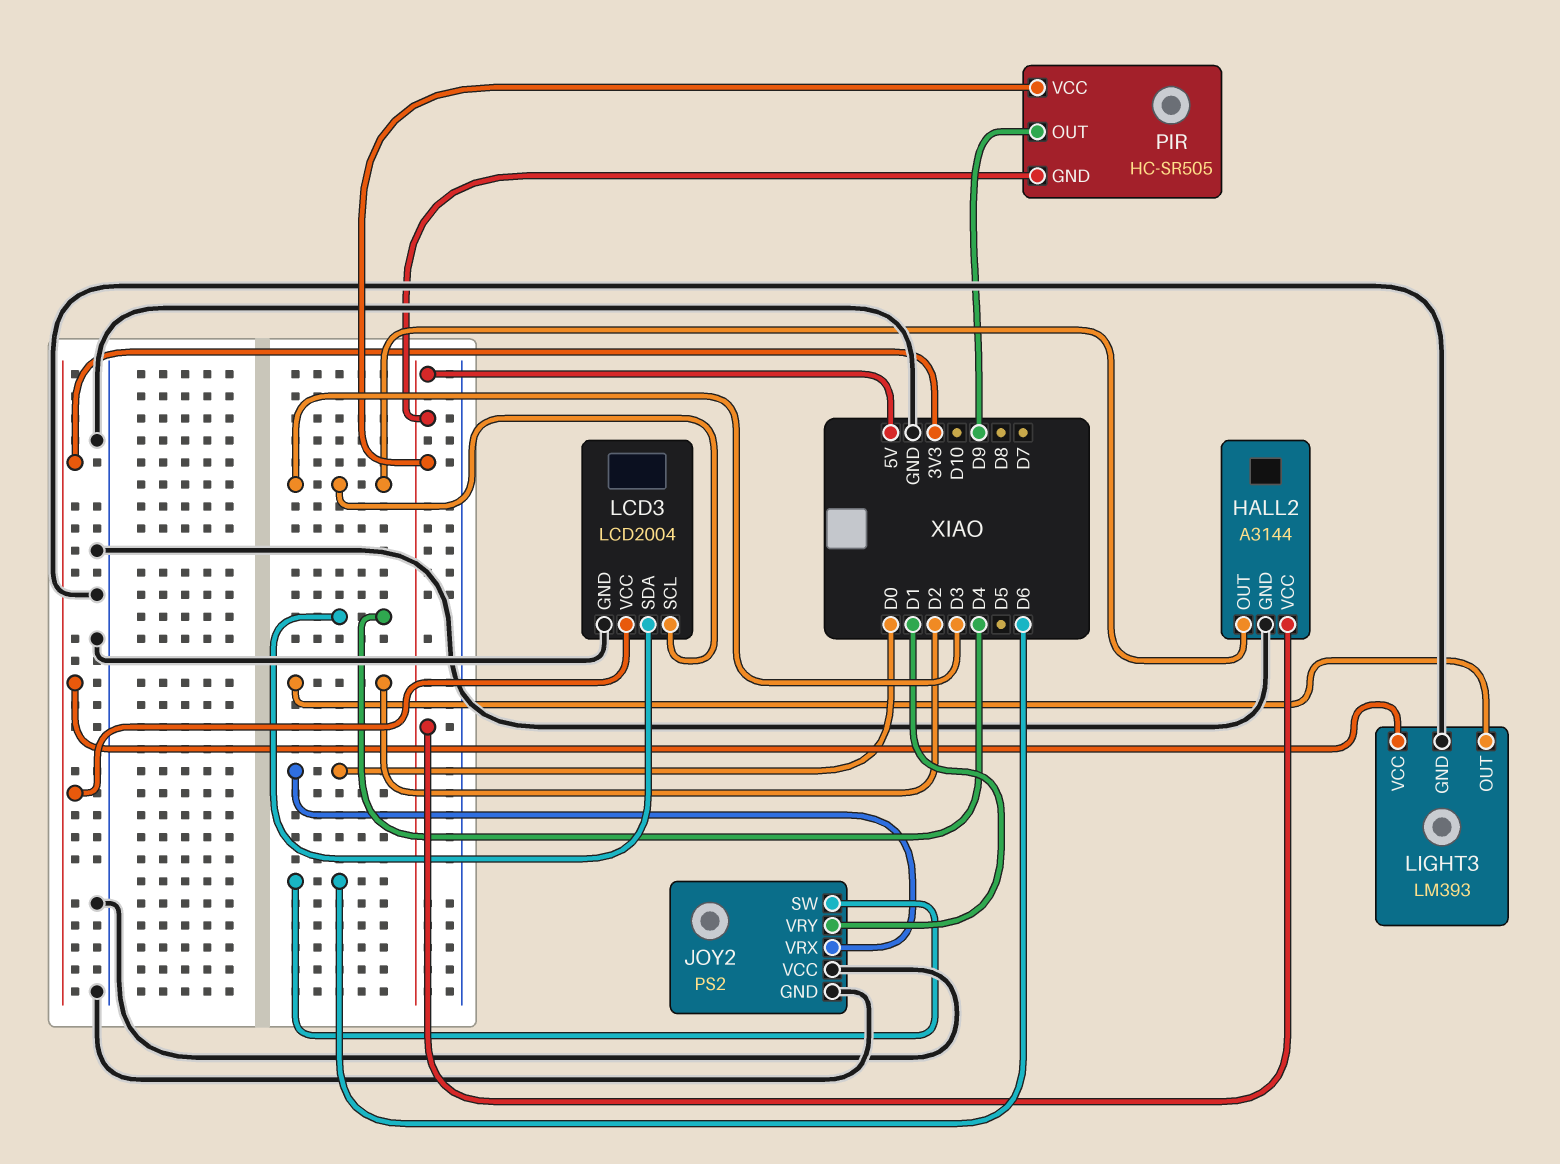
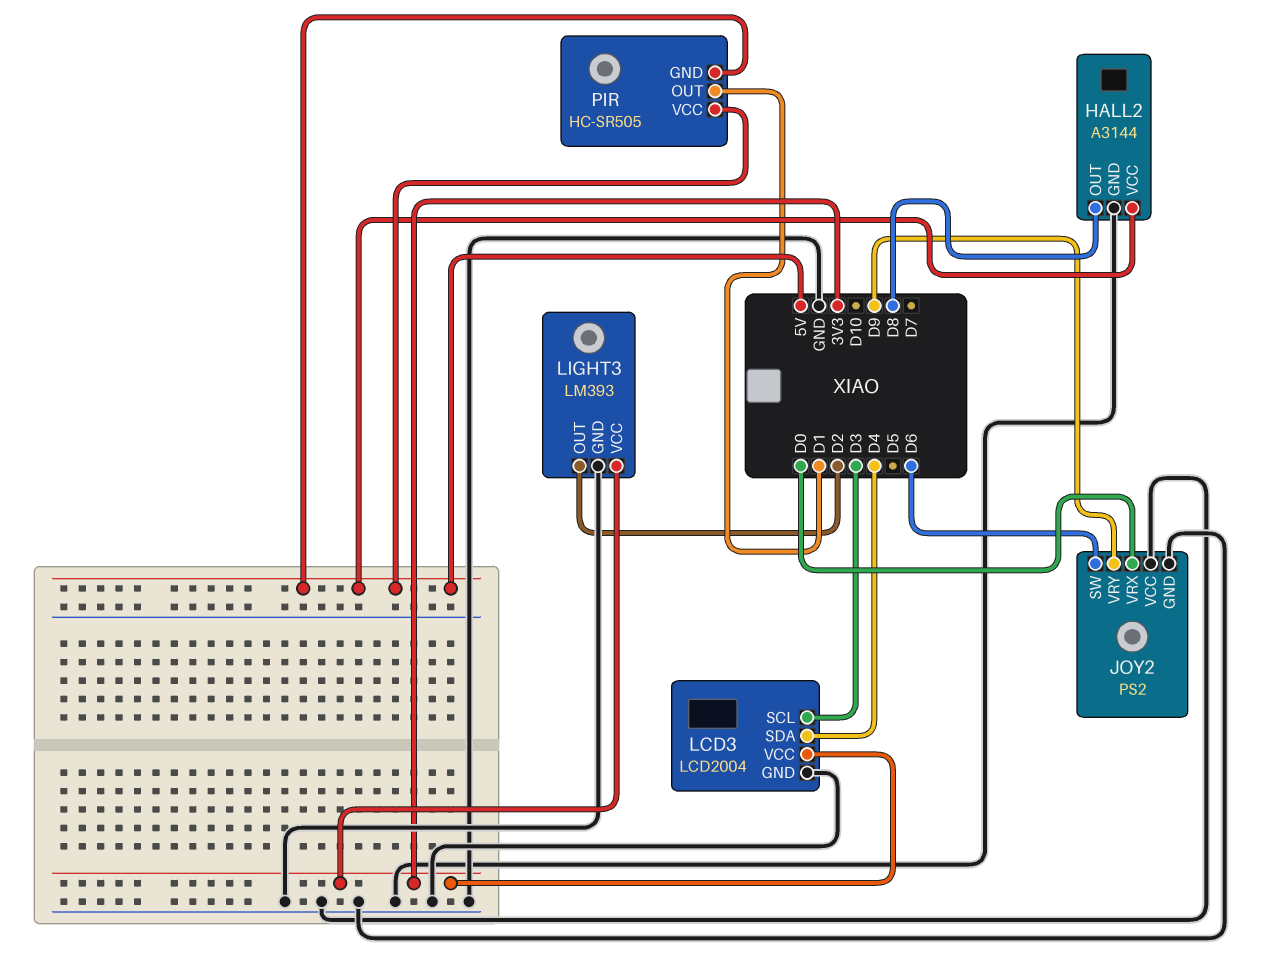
HALL2 pin OUT: D3 -> D8
JOY2 pin VRY: D1 -> D9
PIR pin OUT: D9 -> D1

